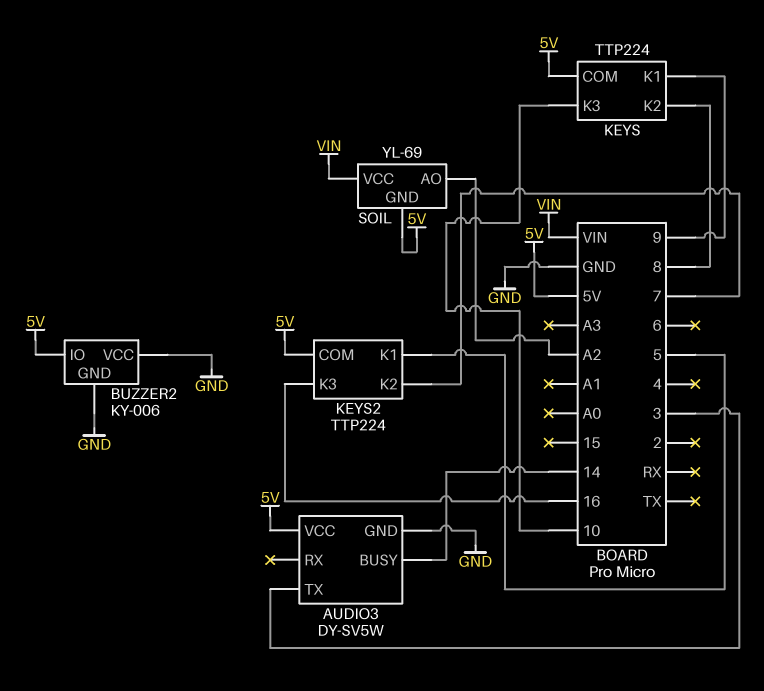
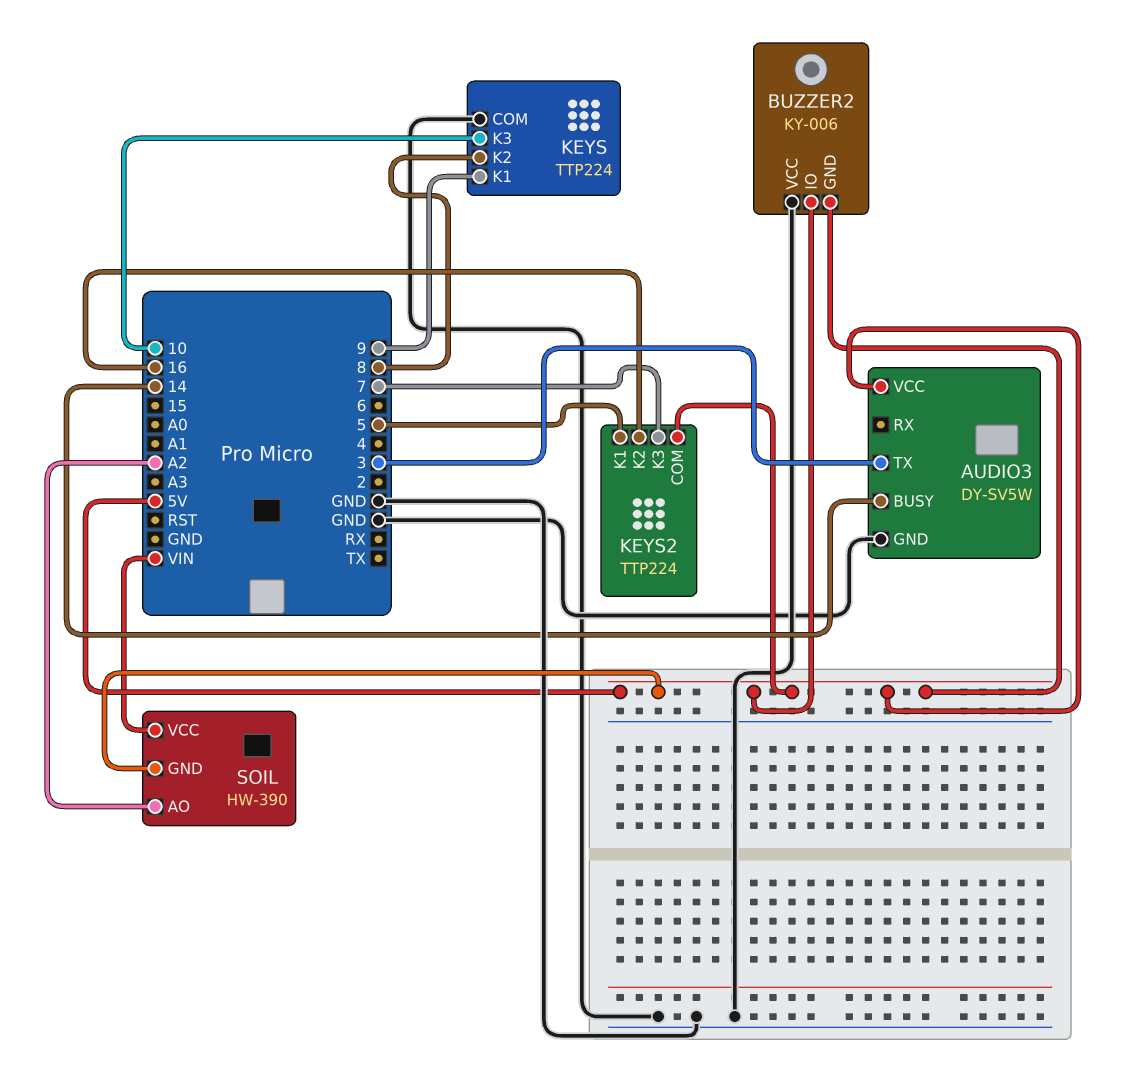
BUZZER2 pin GND: GND -> 5V
KEYS pin COM: 5V -> GND
KEYS2 pin K2: 7 -> 16
KEYS2 pin K3: 16 -> 7
SOIL: YL-69 -> HW-390

